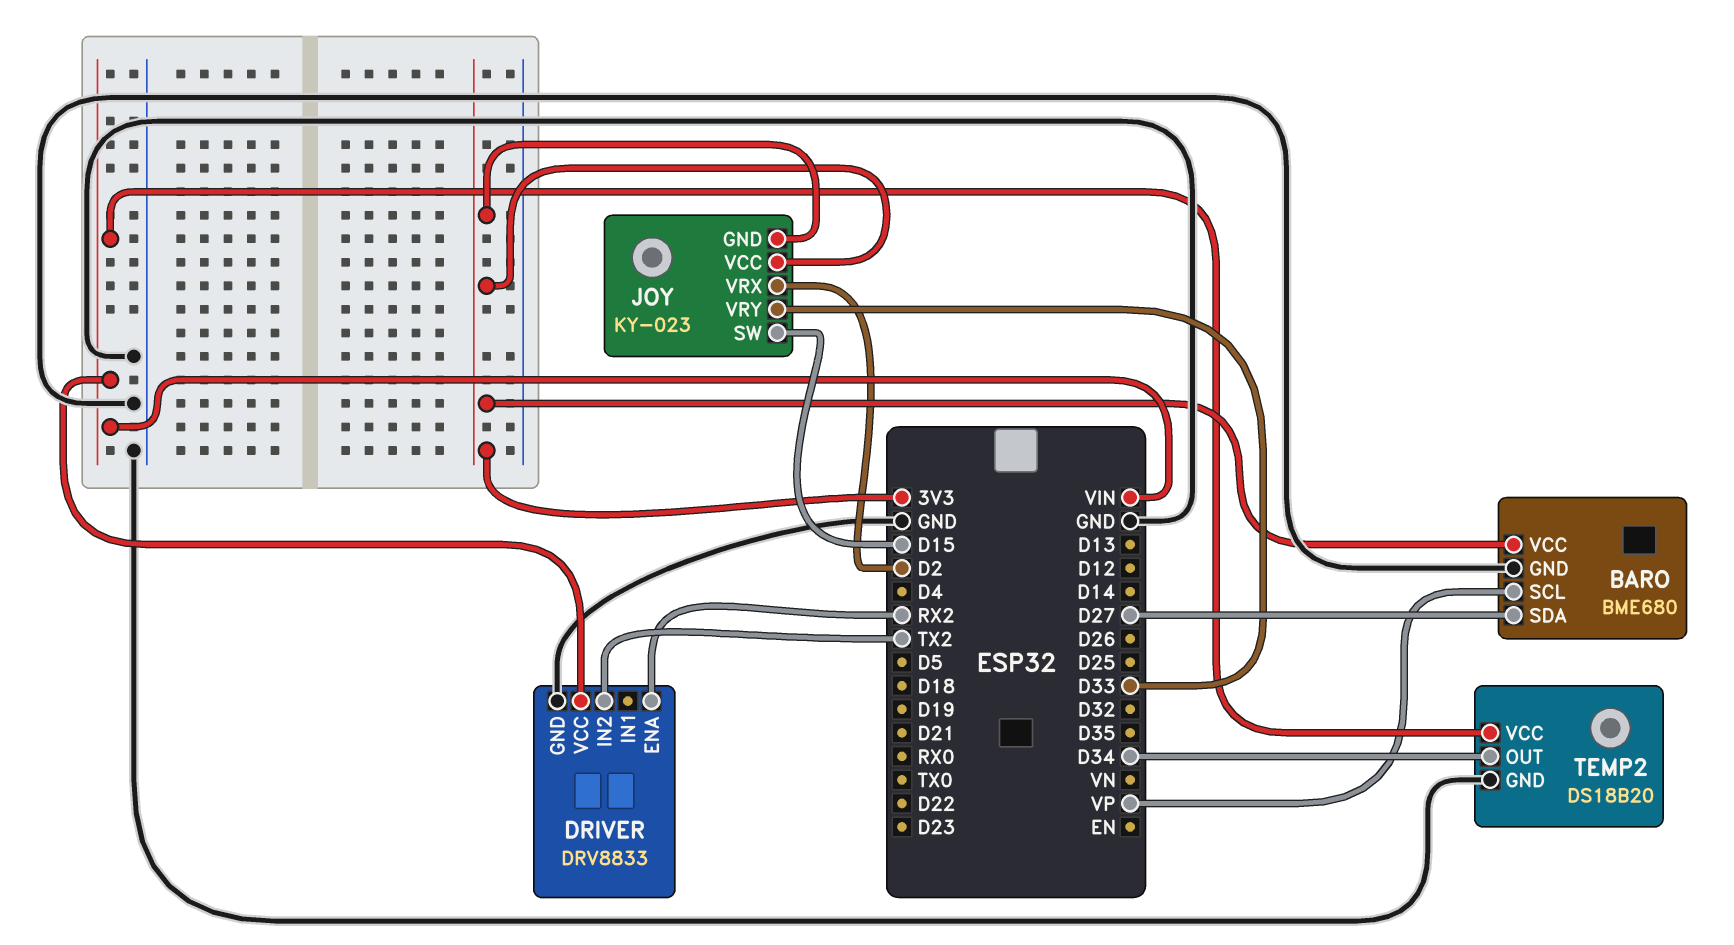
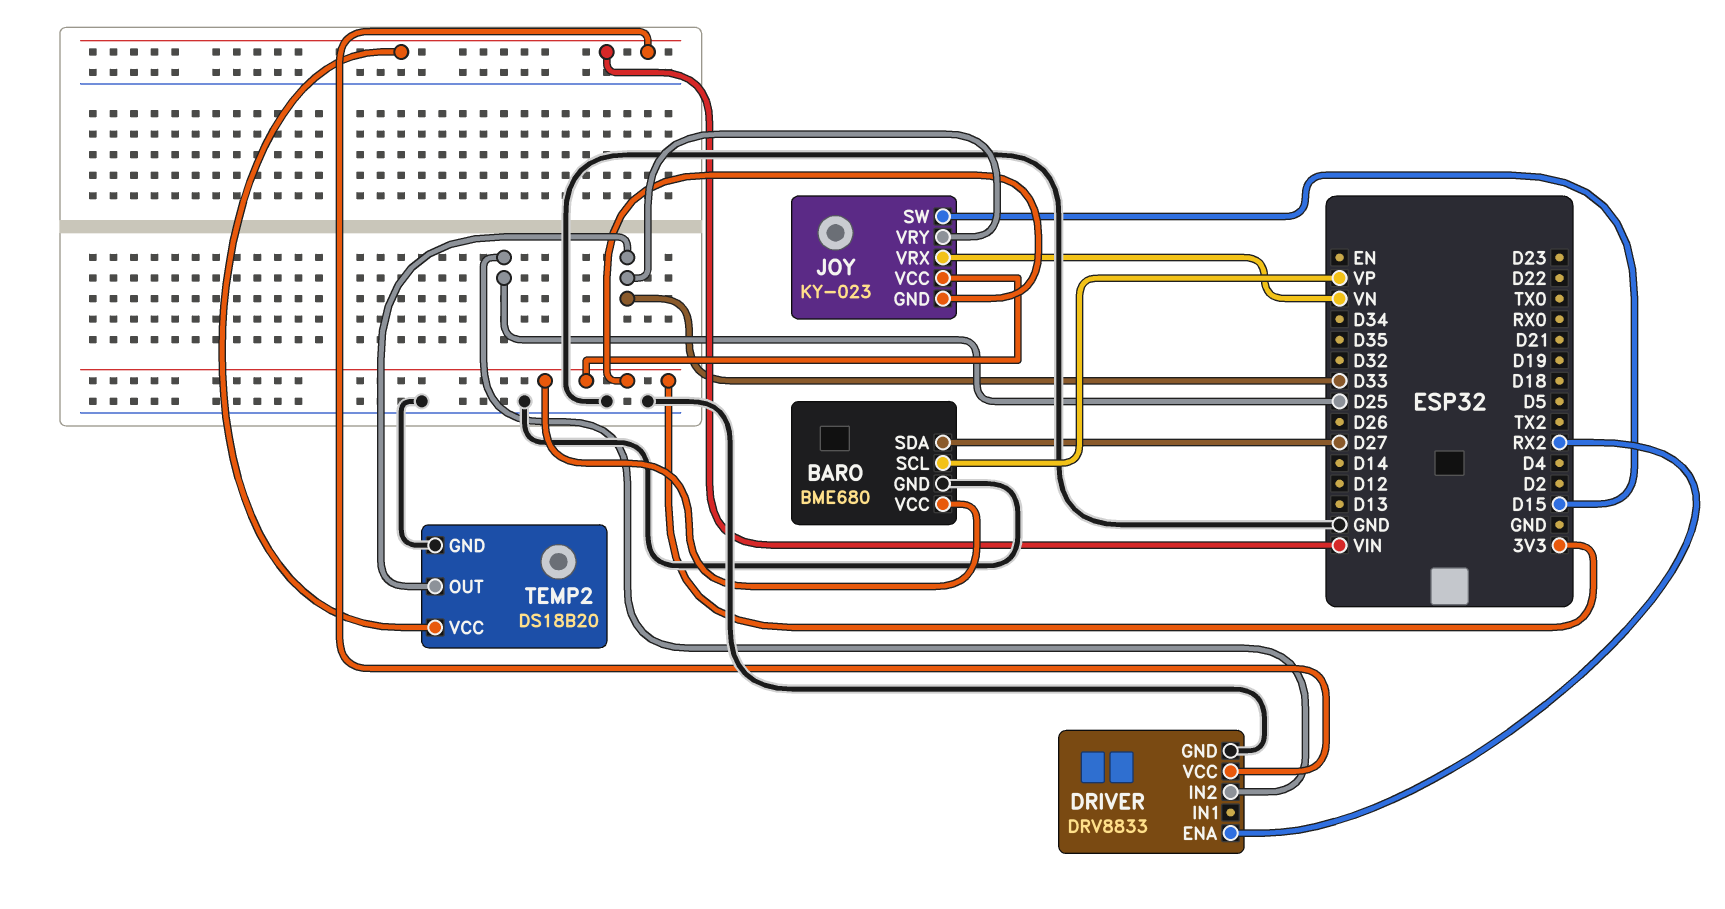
DRIVER pin IN2: TX2 -> D25
JOY pin VRX: D2 -> VN
TEMP2 pin OUT: D34 -> D33

